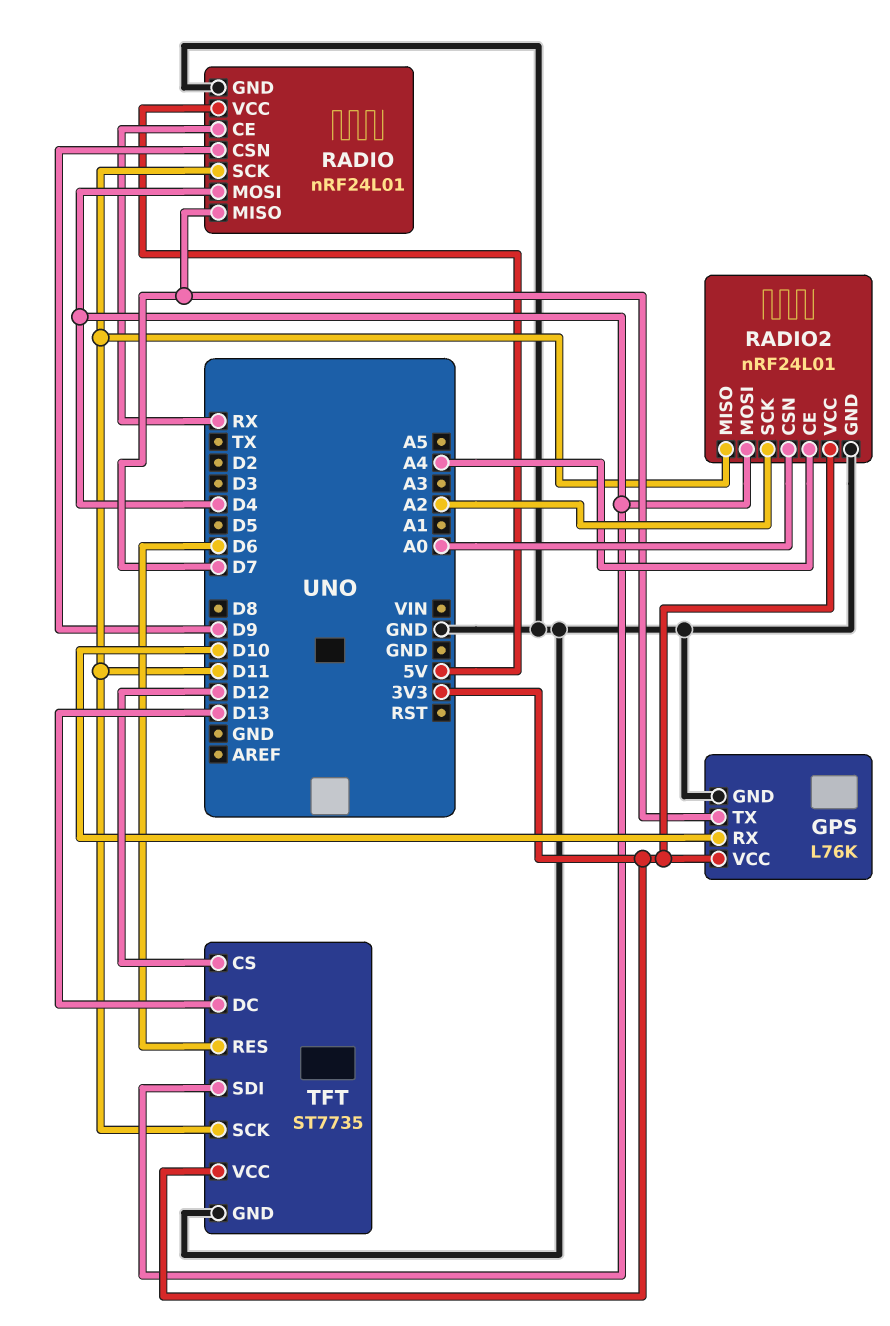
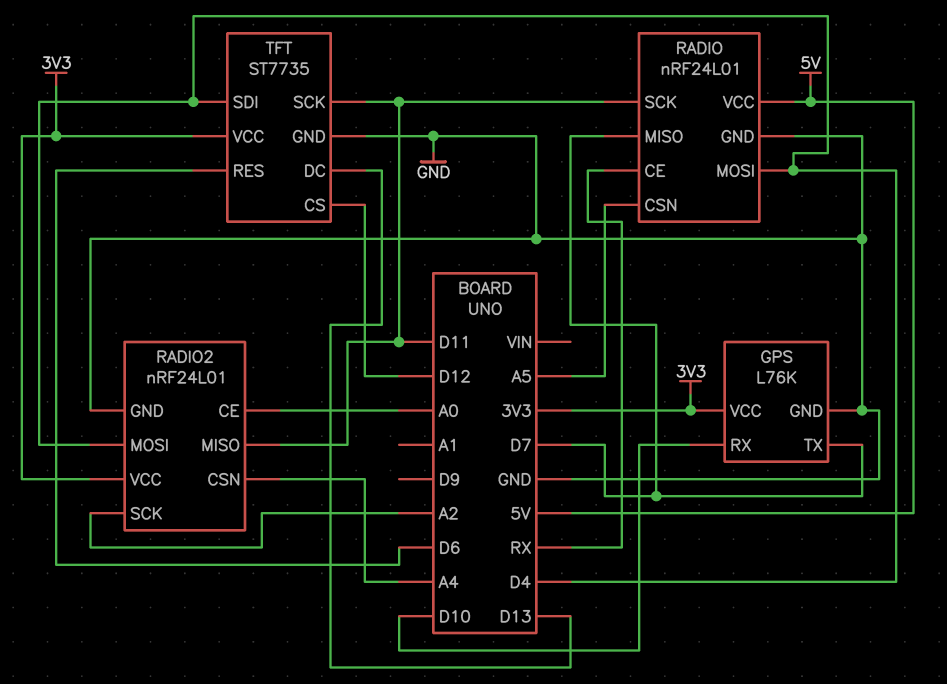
RADIO pin CSN: D9 -> A5
RADIO2 pin CE: A4 -> A0
RADIO2 pin CSN: A0 -> A4

